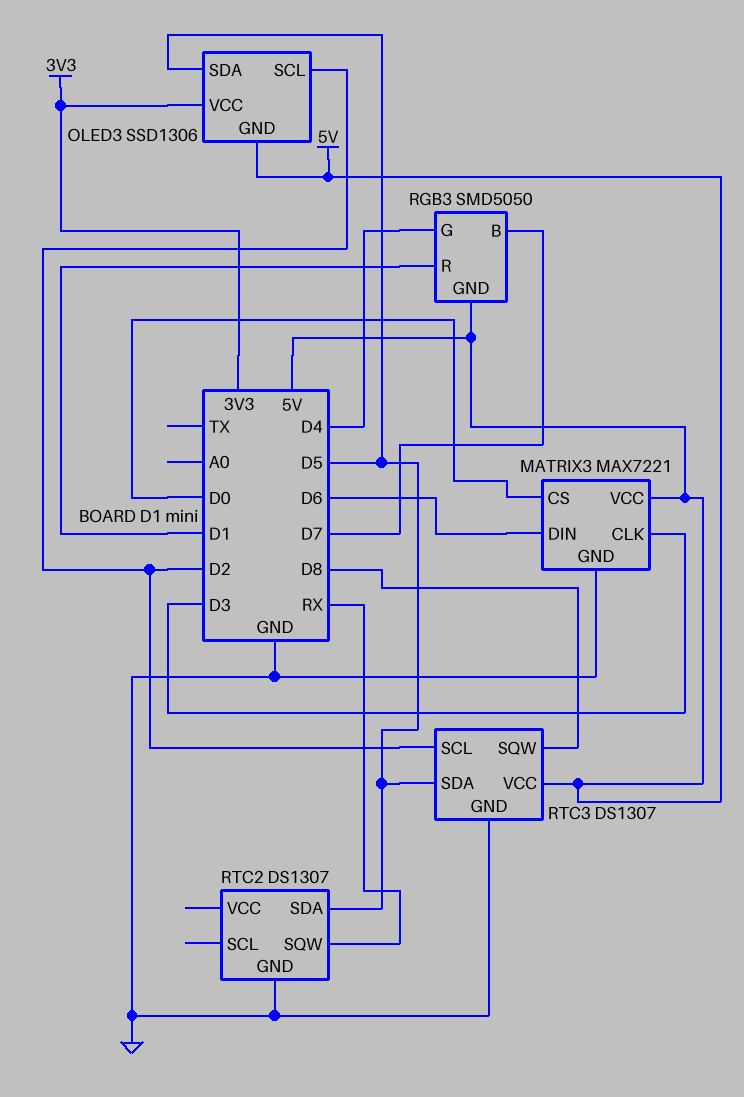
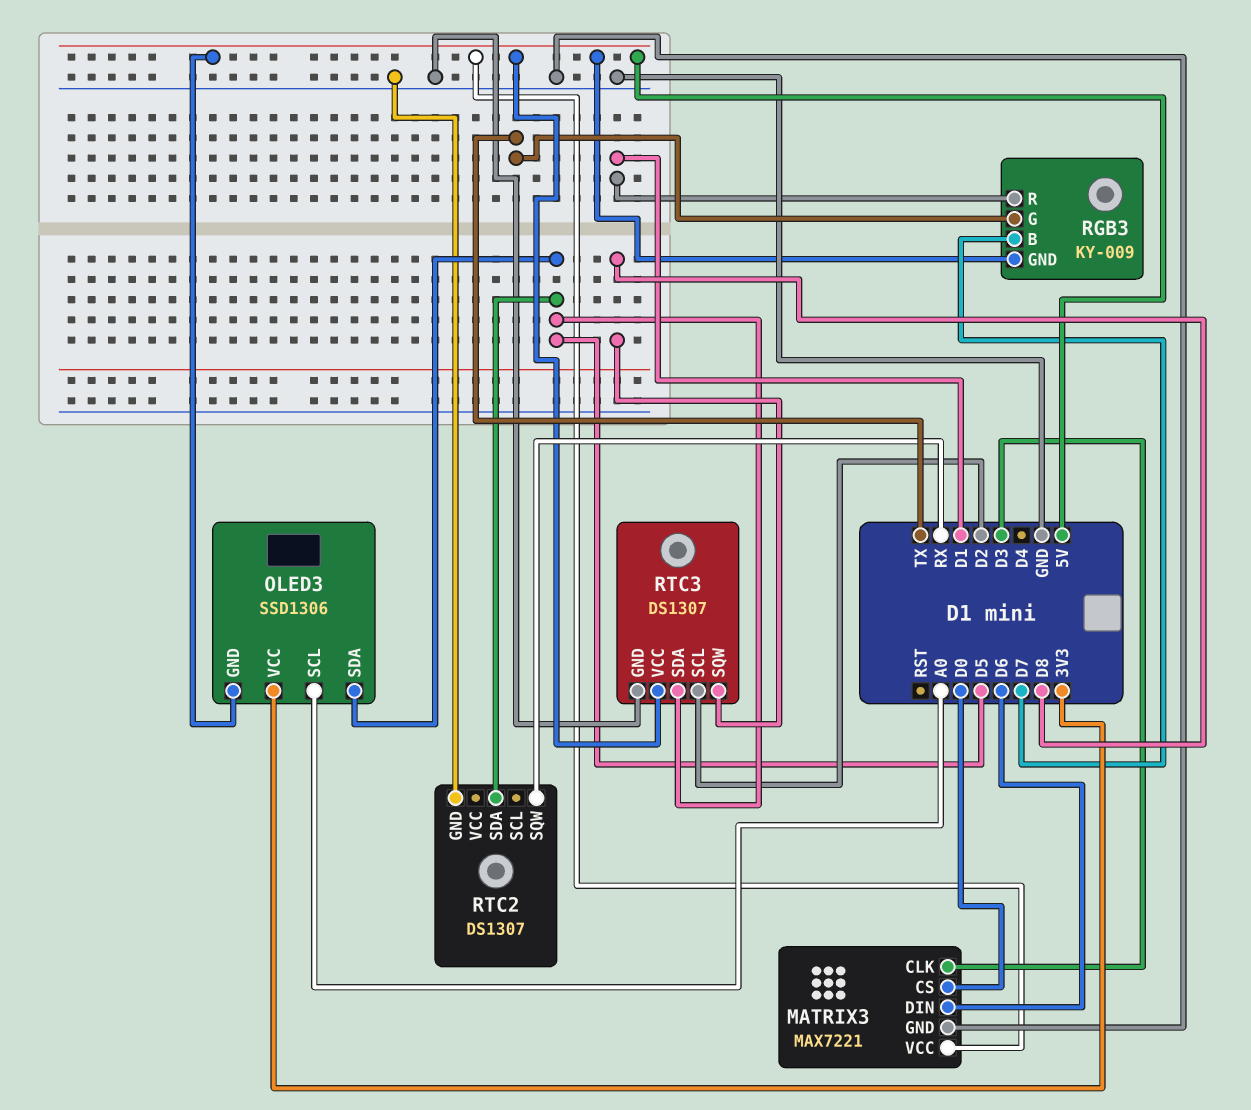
OLED3 pin SCL: D2 -> A0
RGB3: SMD5050 -> KY-009
RGB3 pin G: D4 -> TX

